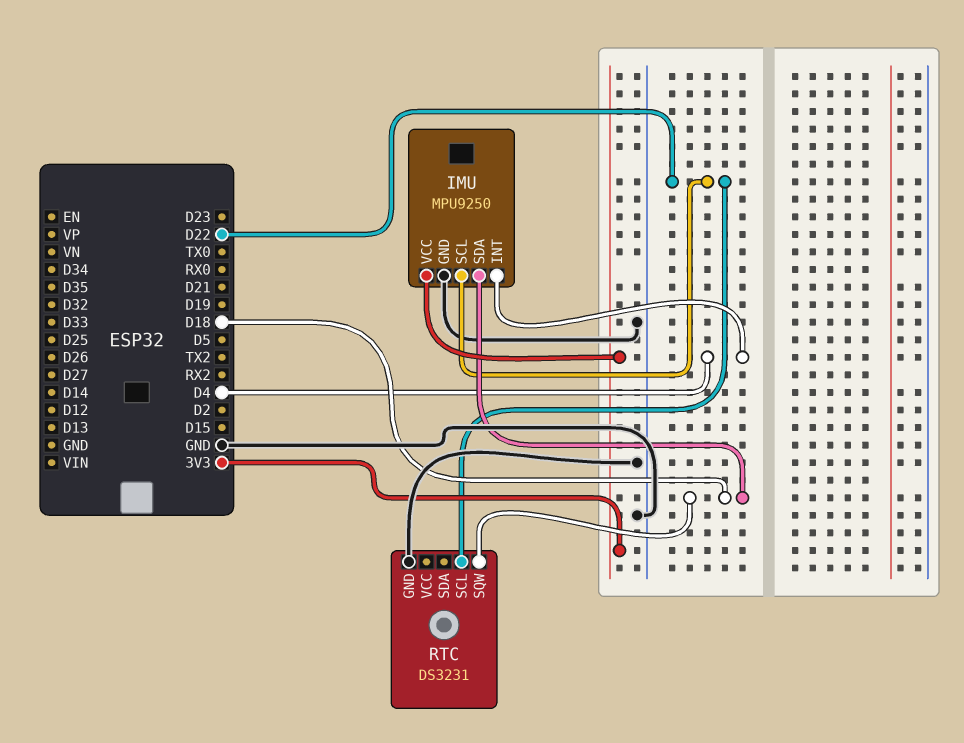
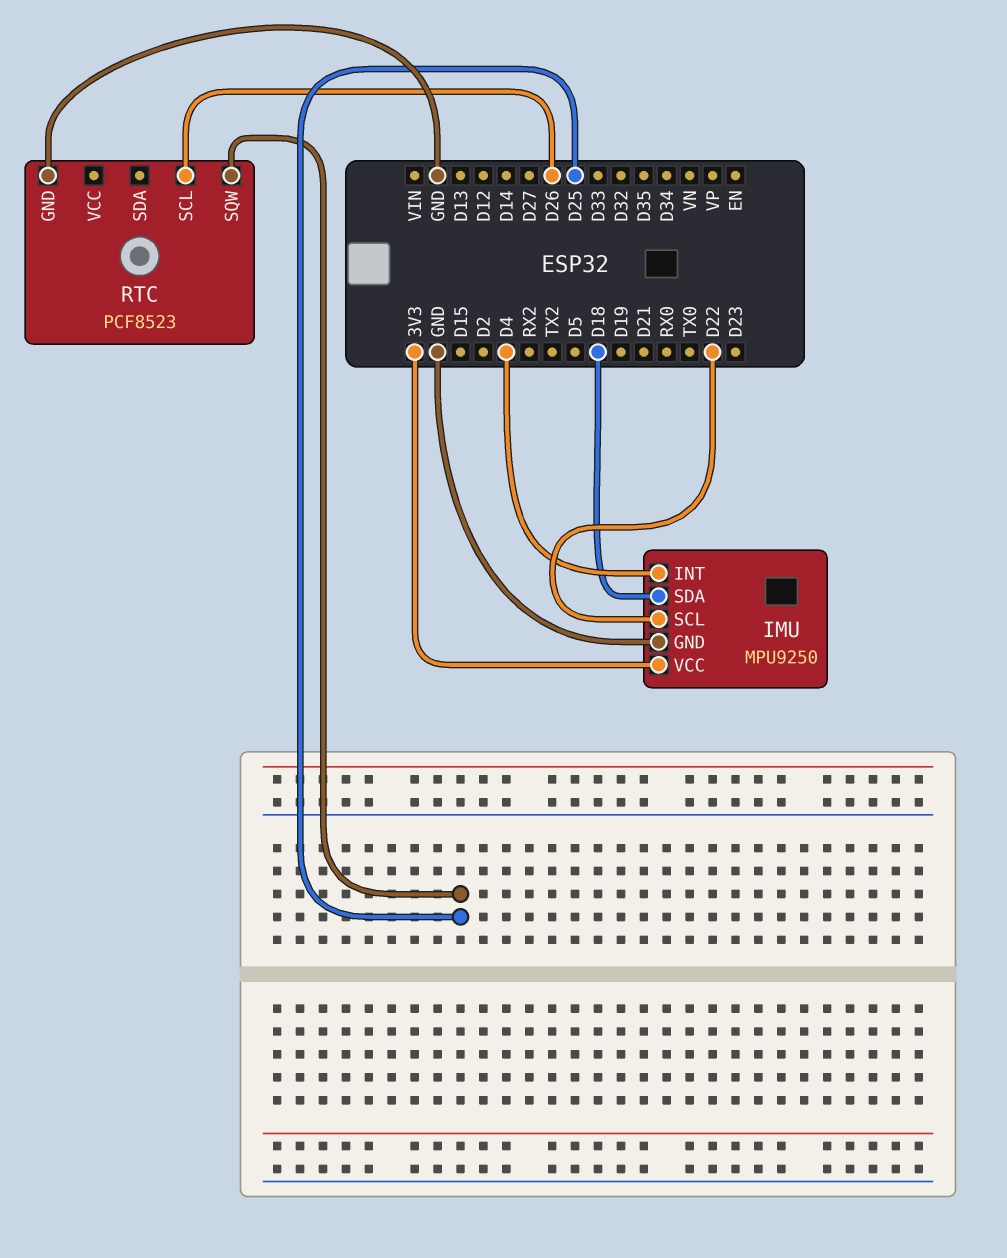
RTC: DS3231 -> PCF8523
RTC pin SCL: D22 -> D26
RTC pin SQW: D18 -> D25

